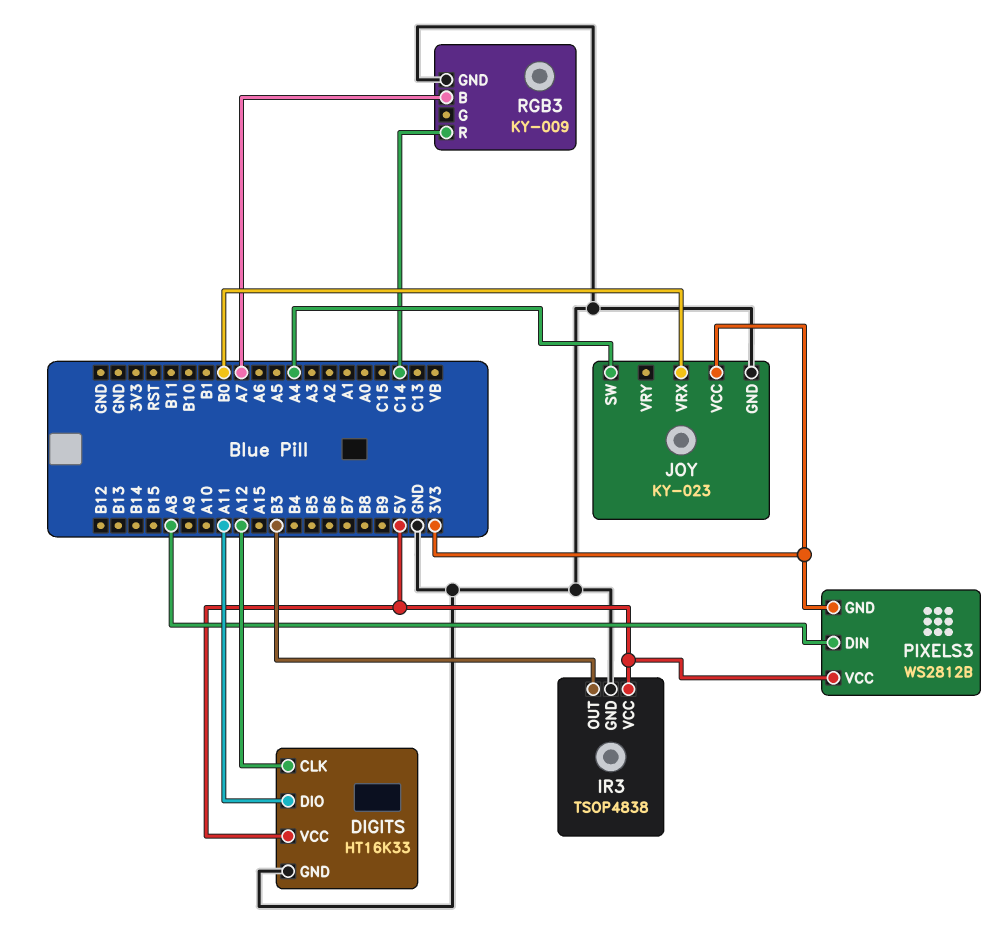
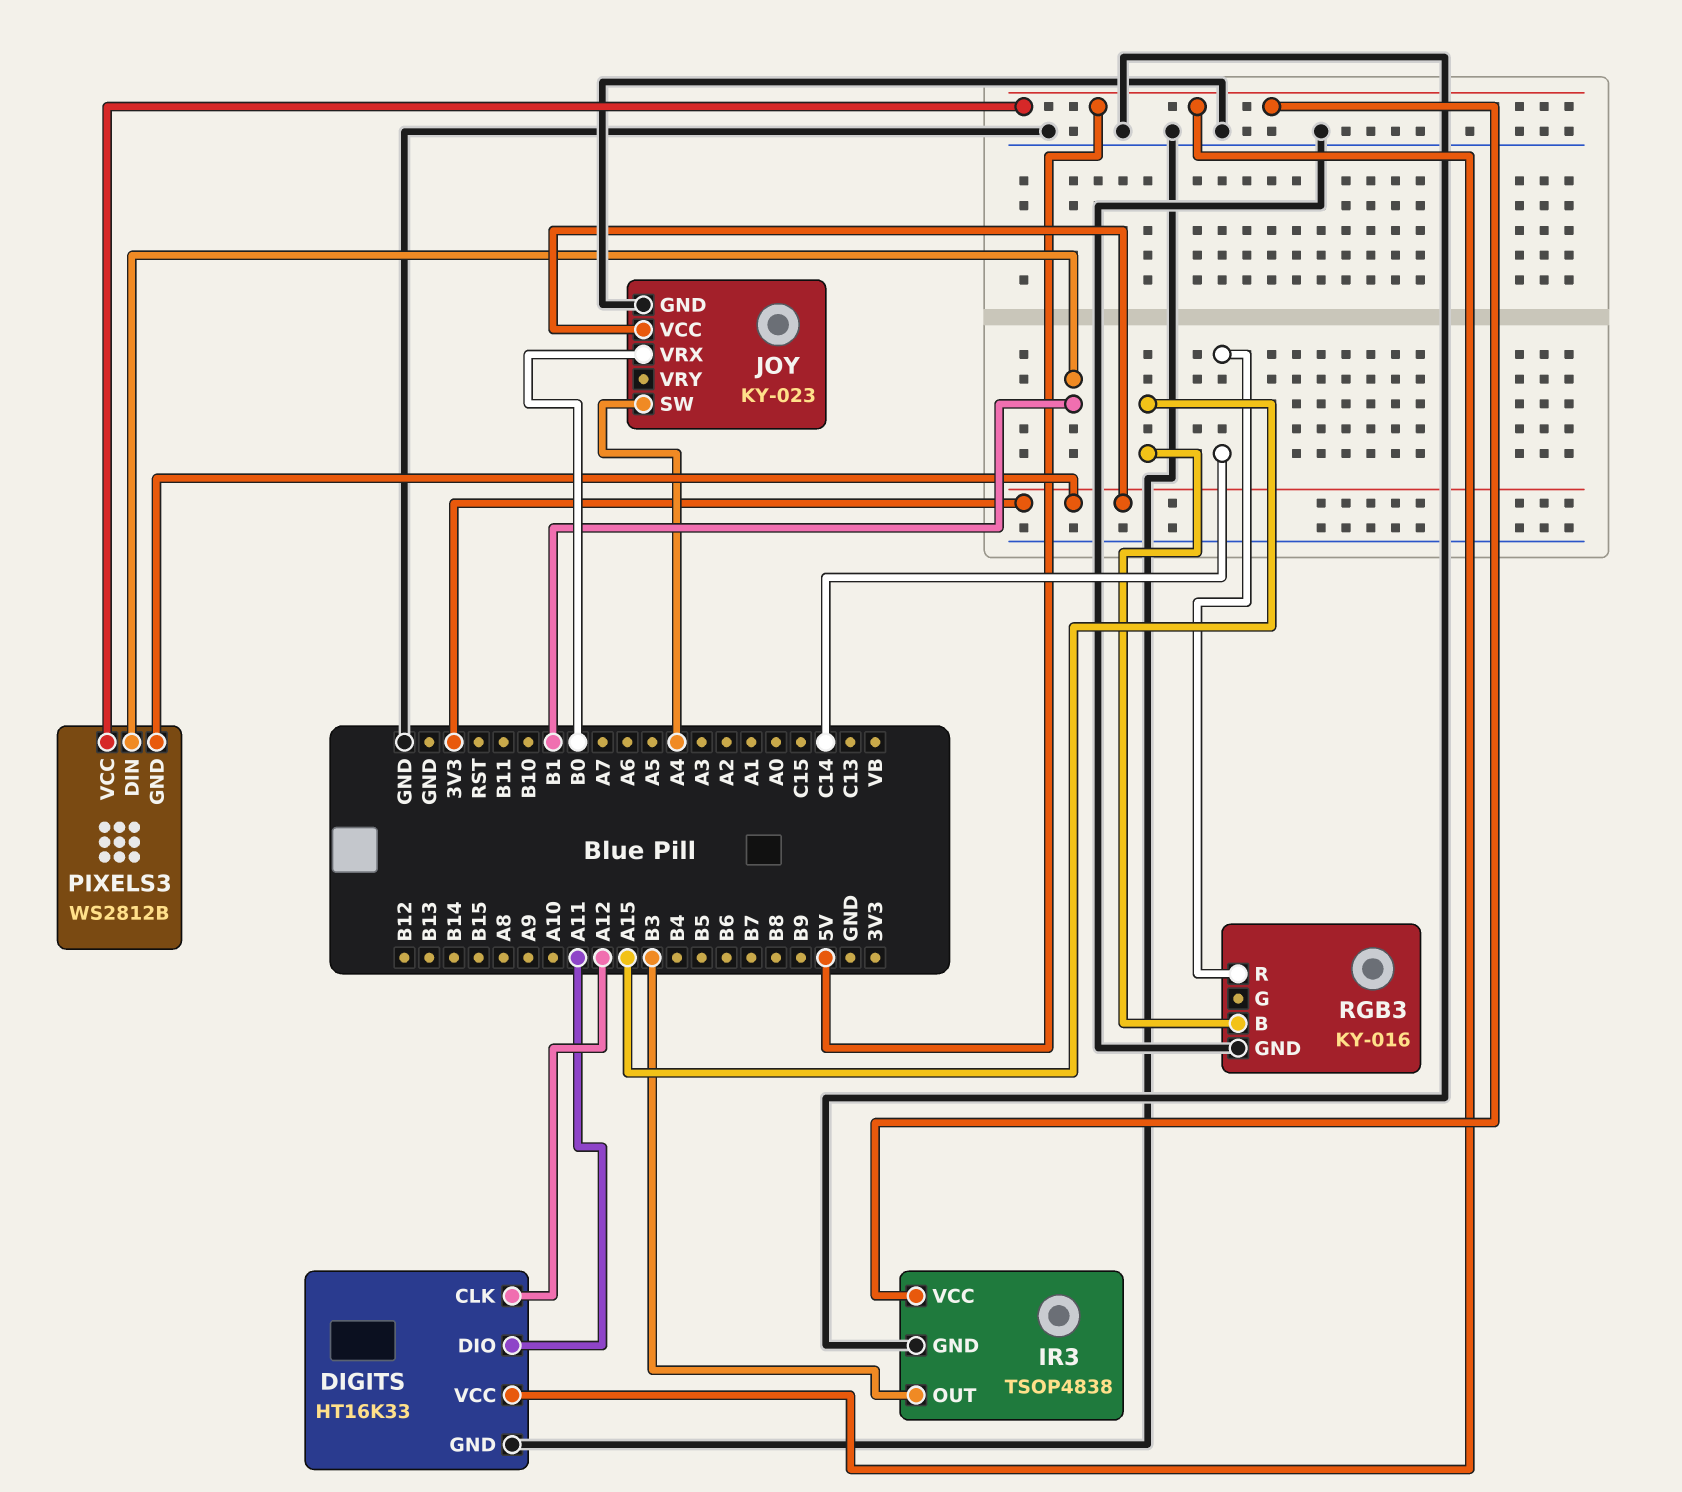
PIXELS3 pin DIN: A8 -> B1
RGB3: KY-009 -> KY-016
RGB3 pin B: A7 -> A15

